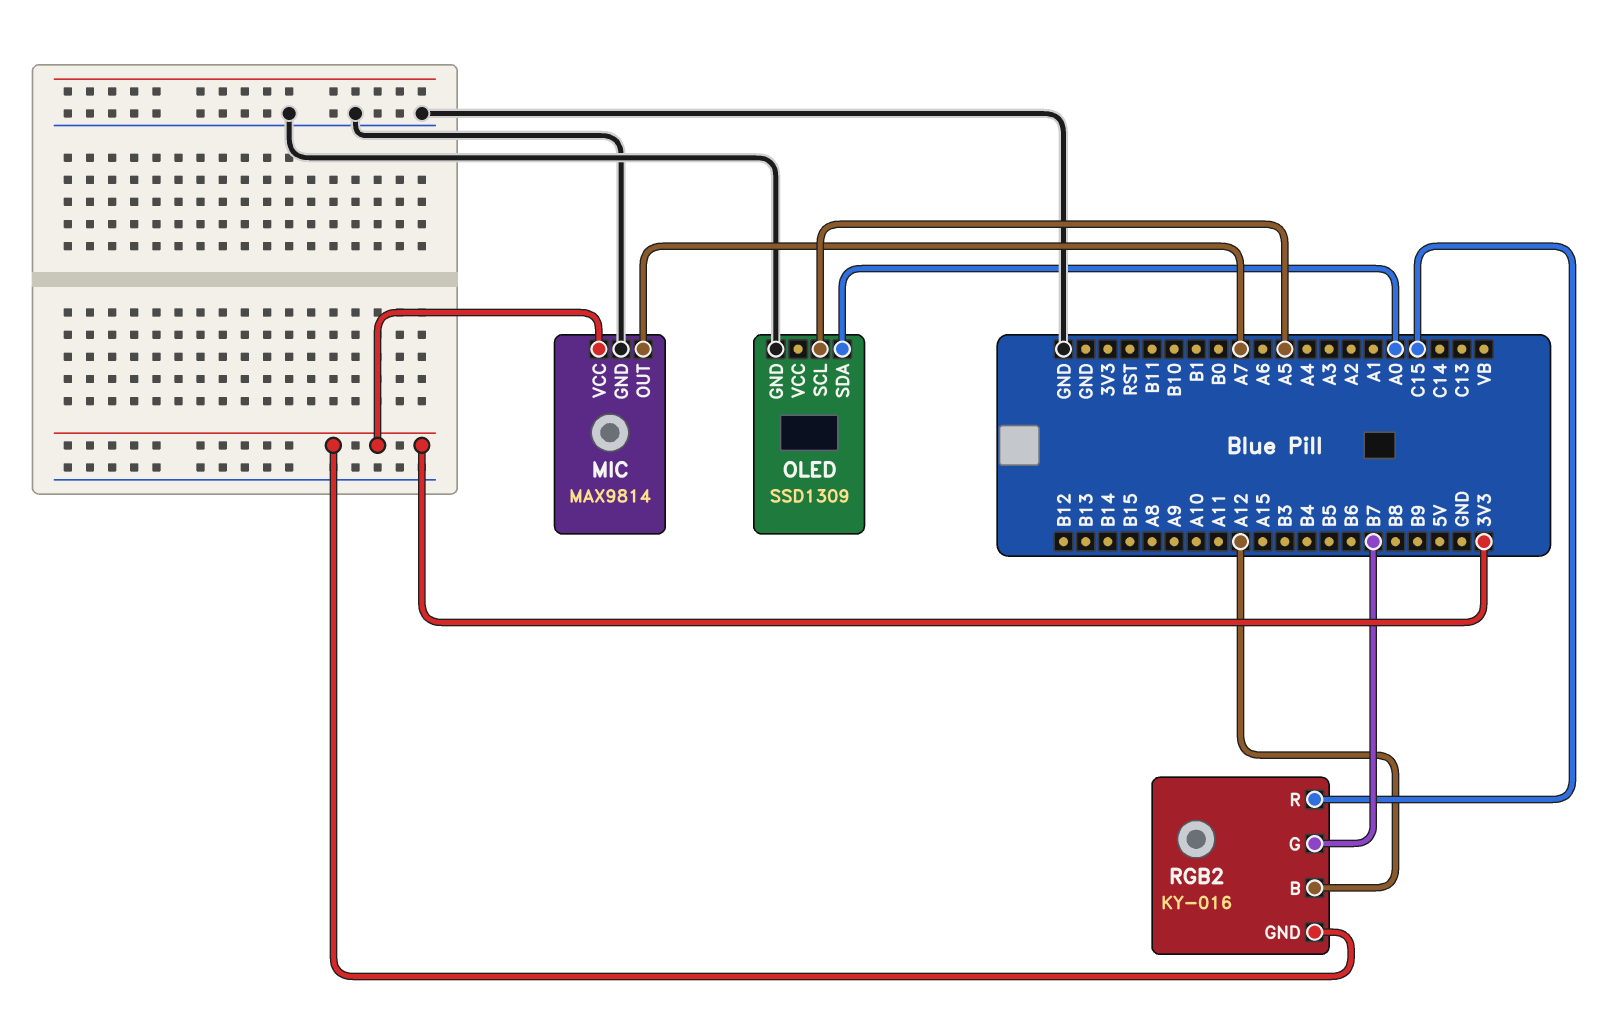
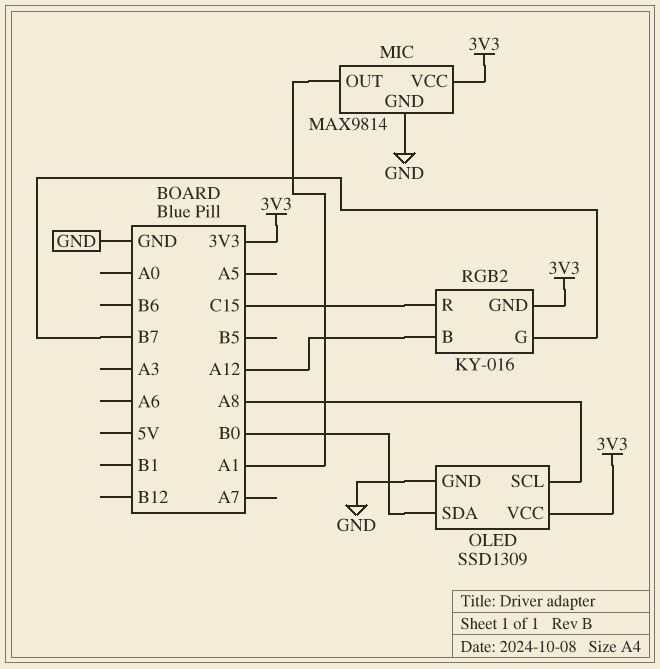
MIC pin OUT: A7 -> A1
OLED pin SCL: A5 -> A8
OLED pin SDA: A0 -> B0
OLED pin VCC: none -> 3V3

